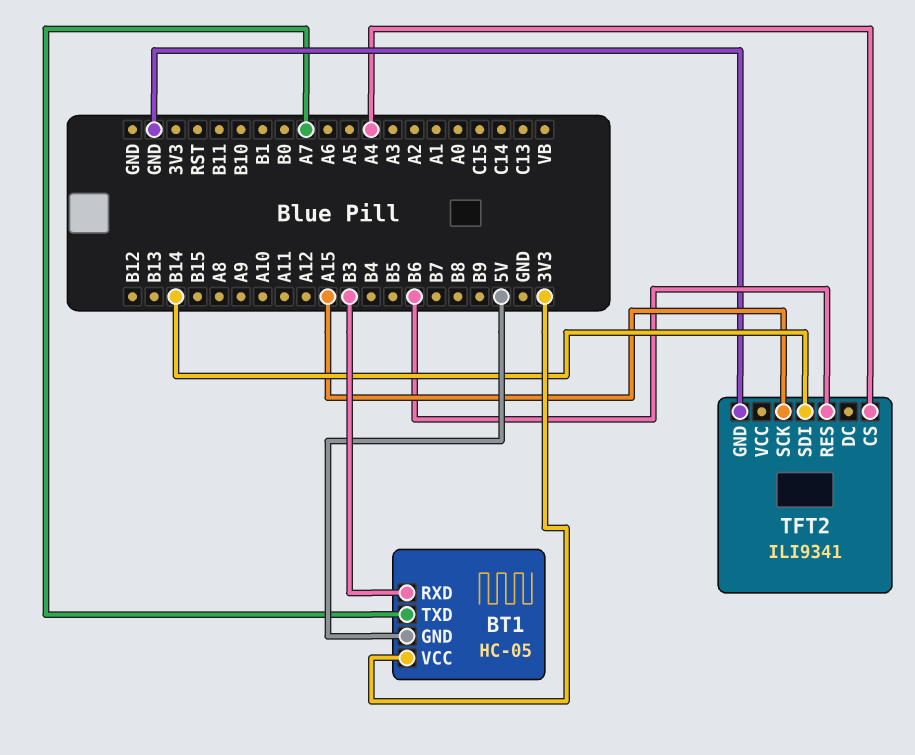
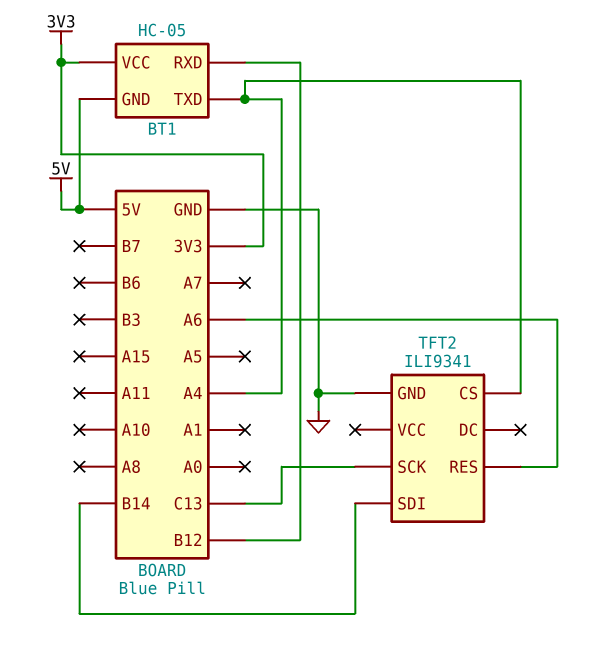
BT1 pin RXD: B3 -> B12
BT1 pin TXD: A7 -> A4
TFT2 pin RES: B6 -> A6
TFT2 pin SCK: A15 -> C13

